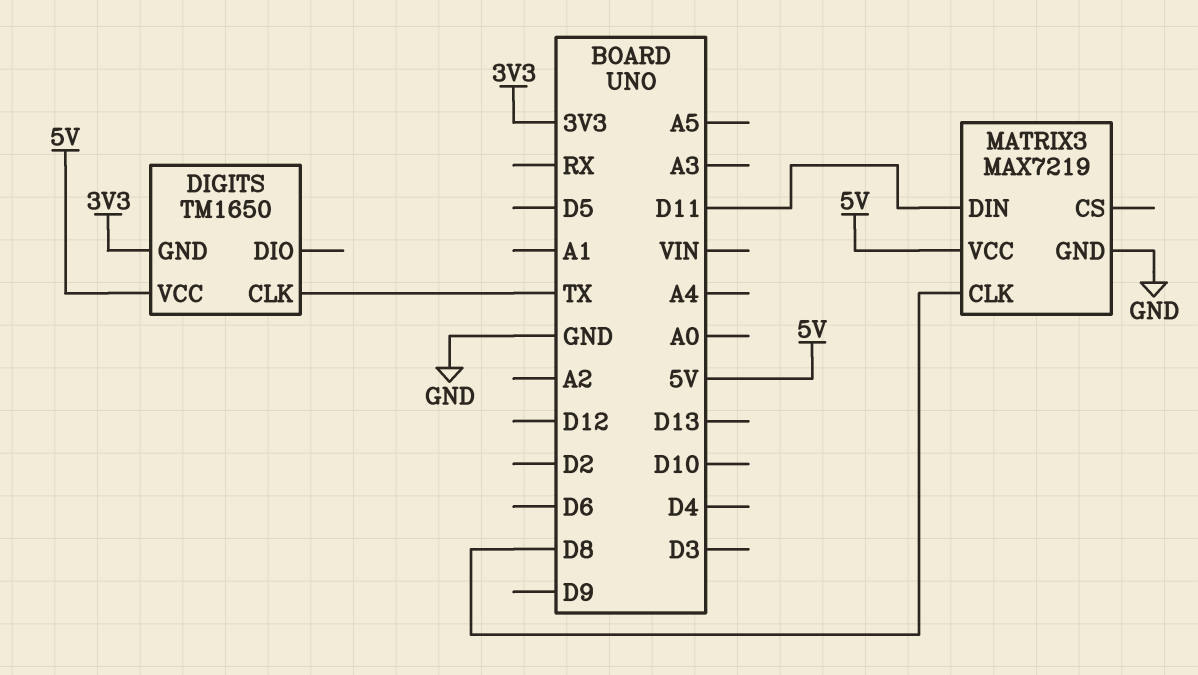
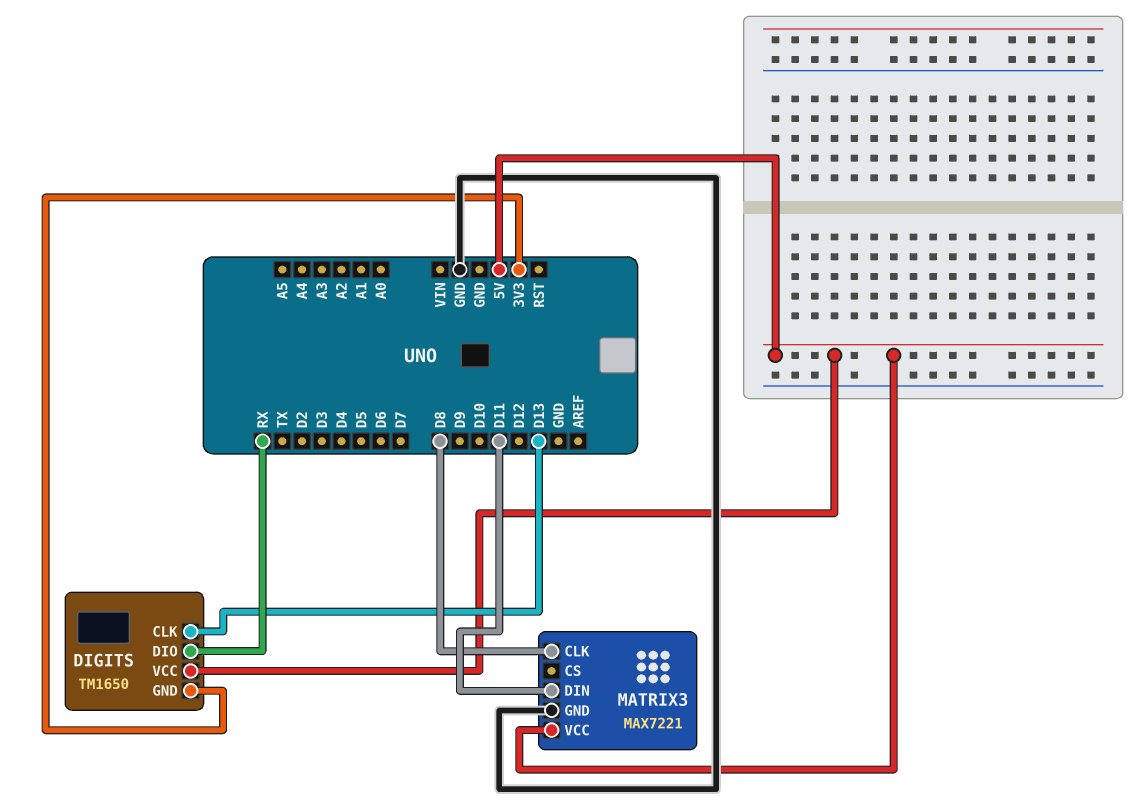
DIGITS pin CLK: TX -> D13
DIGITS pin DIO: none -> RX
MATRIX3: MAX7219 -> MAX7221

